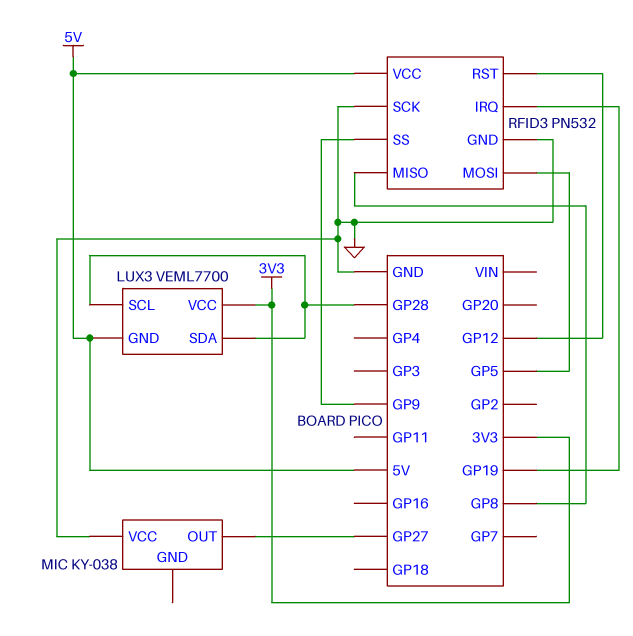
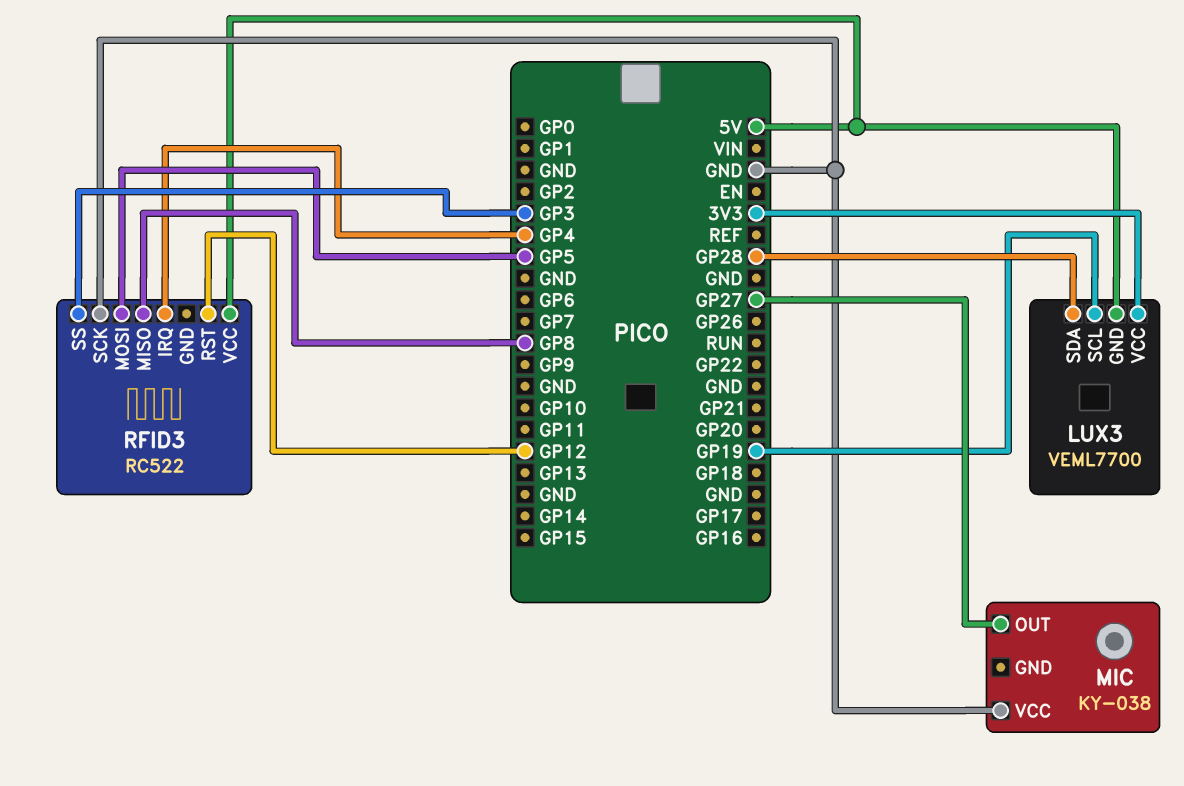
LUX3 pin SCL: GP28 -> GP19
RFID3: PN532 -> RC522
RFID3 pin GND: GND -> none
RFID3 pin IRQ: GP19 -> GP4
RFID3 pin SS: GP9 -> GP3

